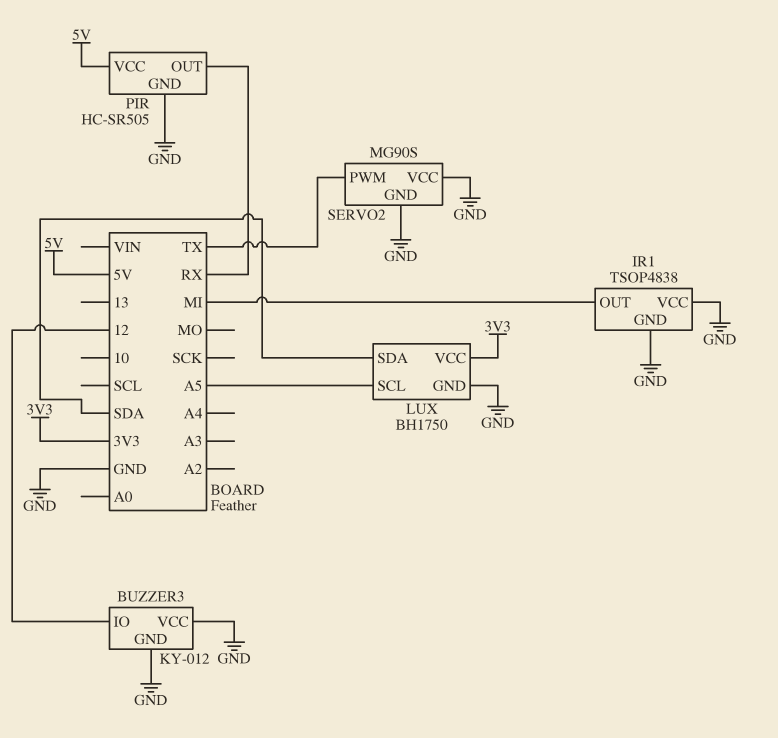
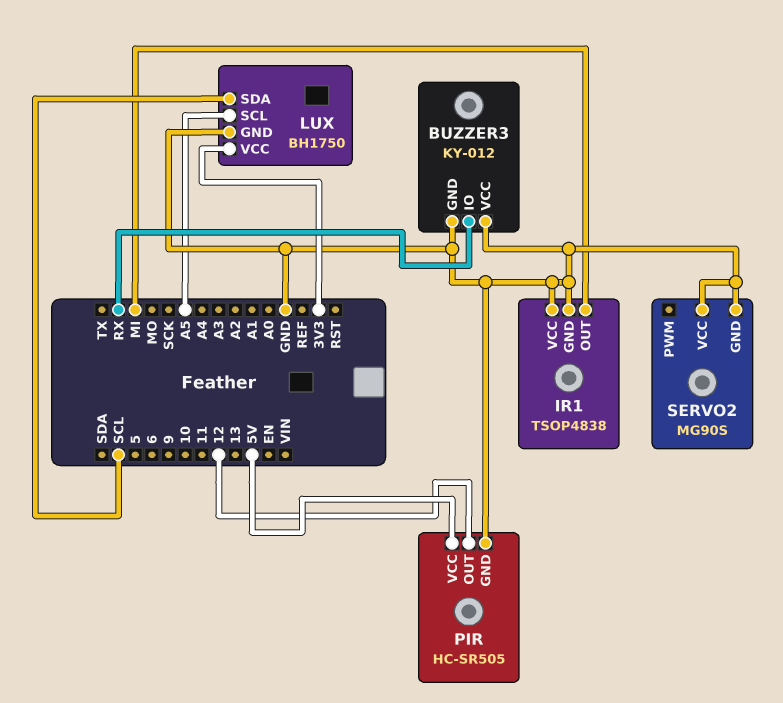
BUZZER3 pin IO: 12 -> RX
LUX pin SDA: SDA -> SCL
PIR pin OUT: RX -> 12
SERVO2 pin PWM: TX -> none

